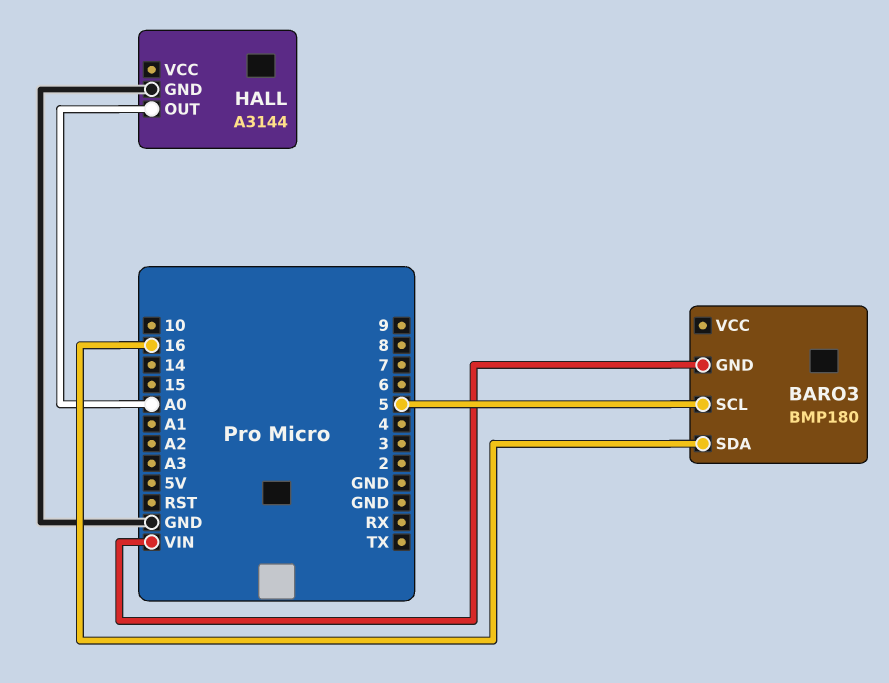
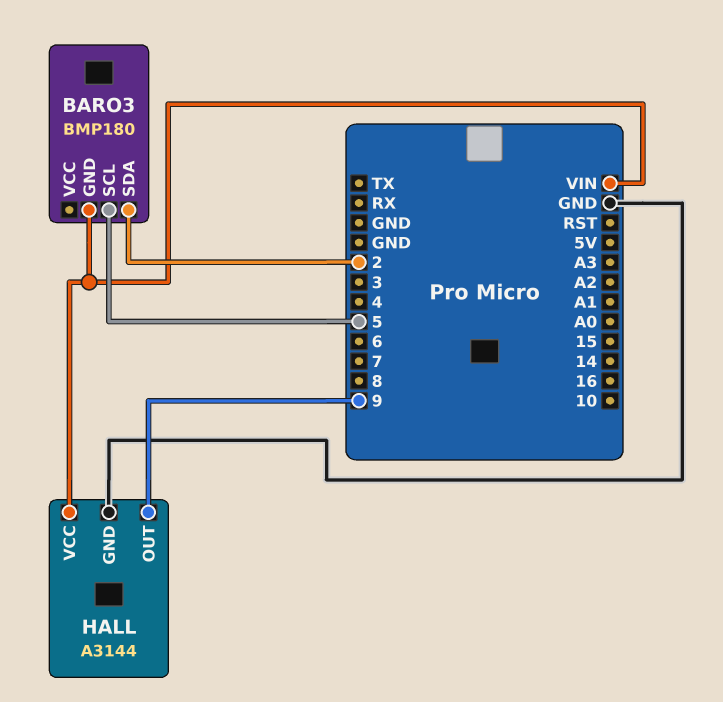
BARO3 pin SDA: 16 -> 2
HALL pin OUT: A0 -> 9
HALL pin VCC: none -> VIN

